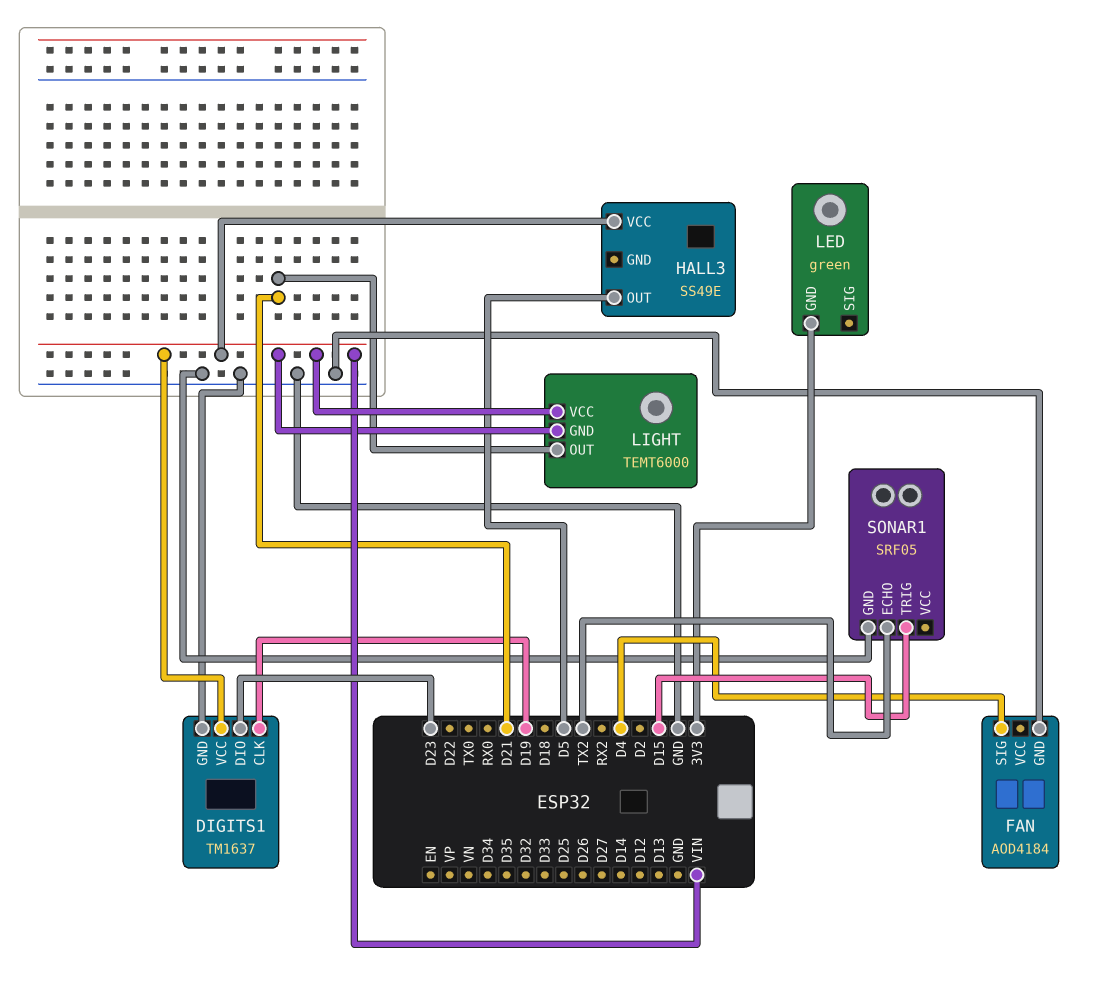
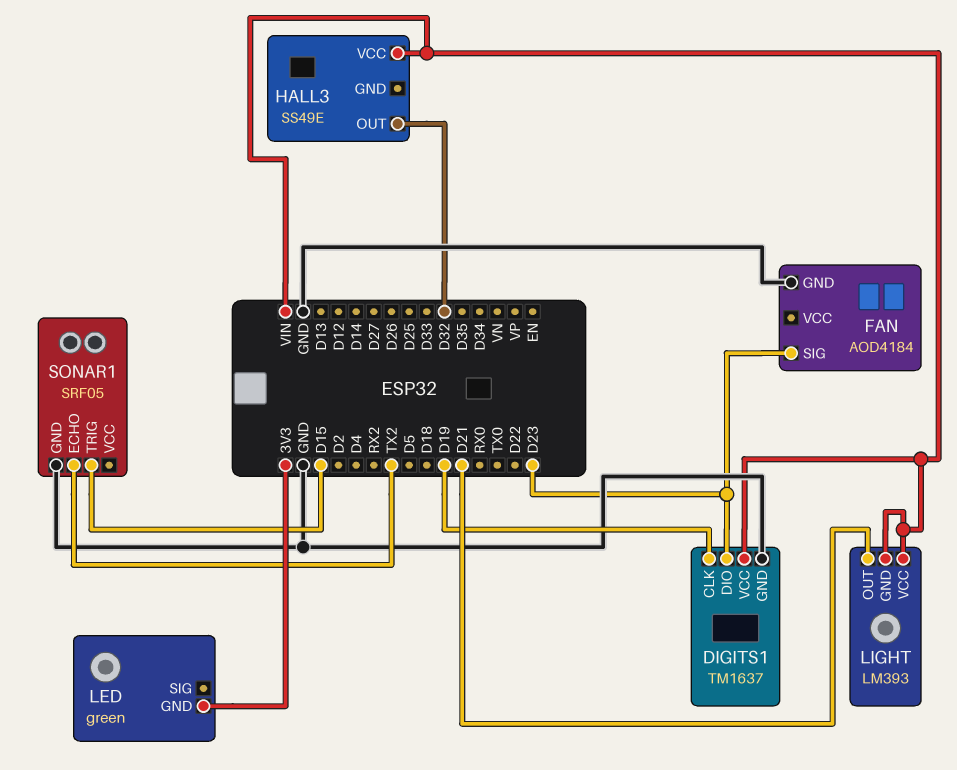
FAN pin SIG: D4 -> D23
HALL3 pin OUT: D5 -> D32
LIGHT: TEMT6000 -> LM393

